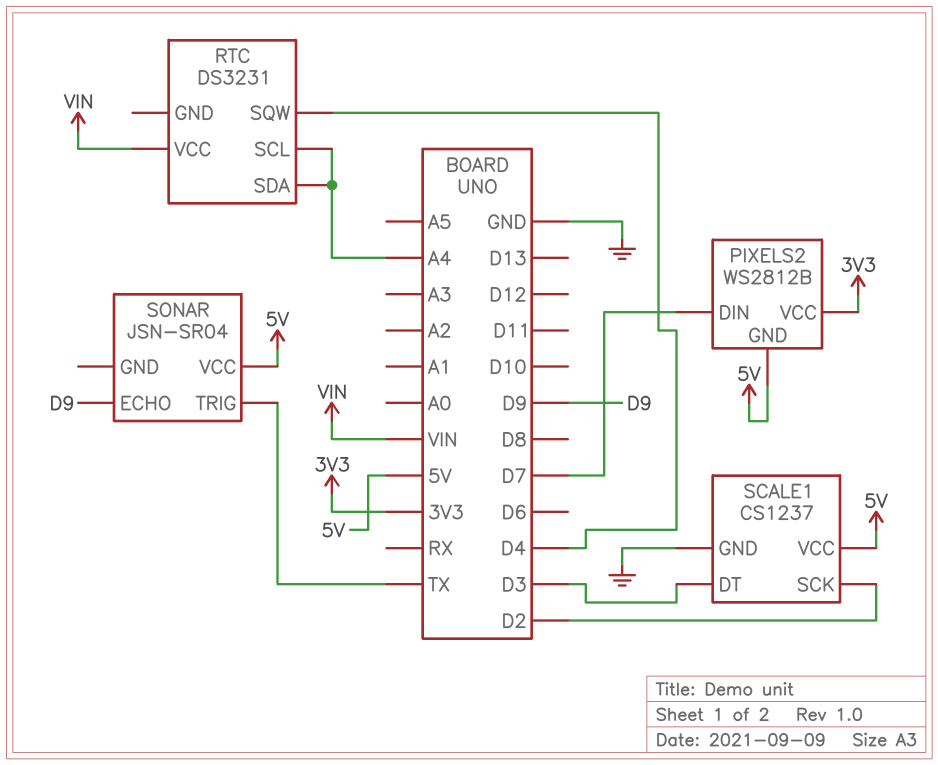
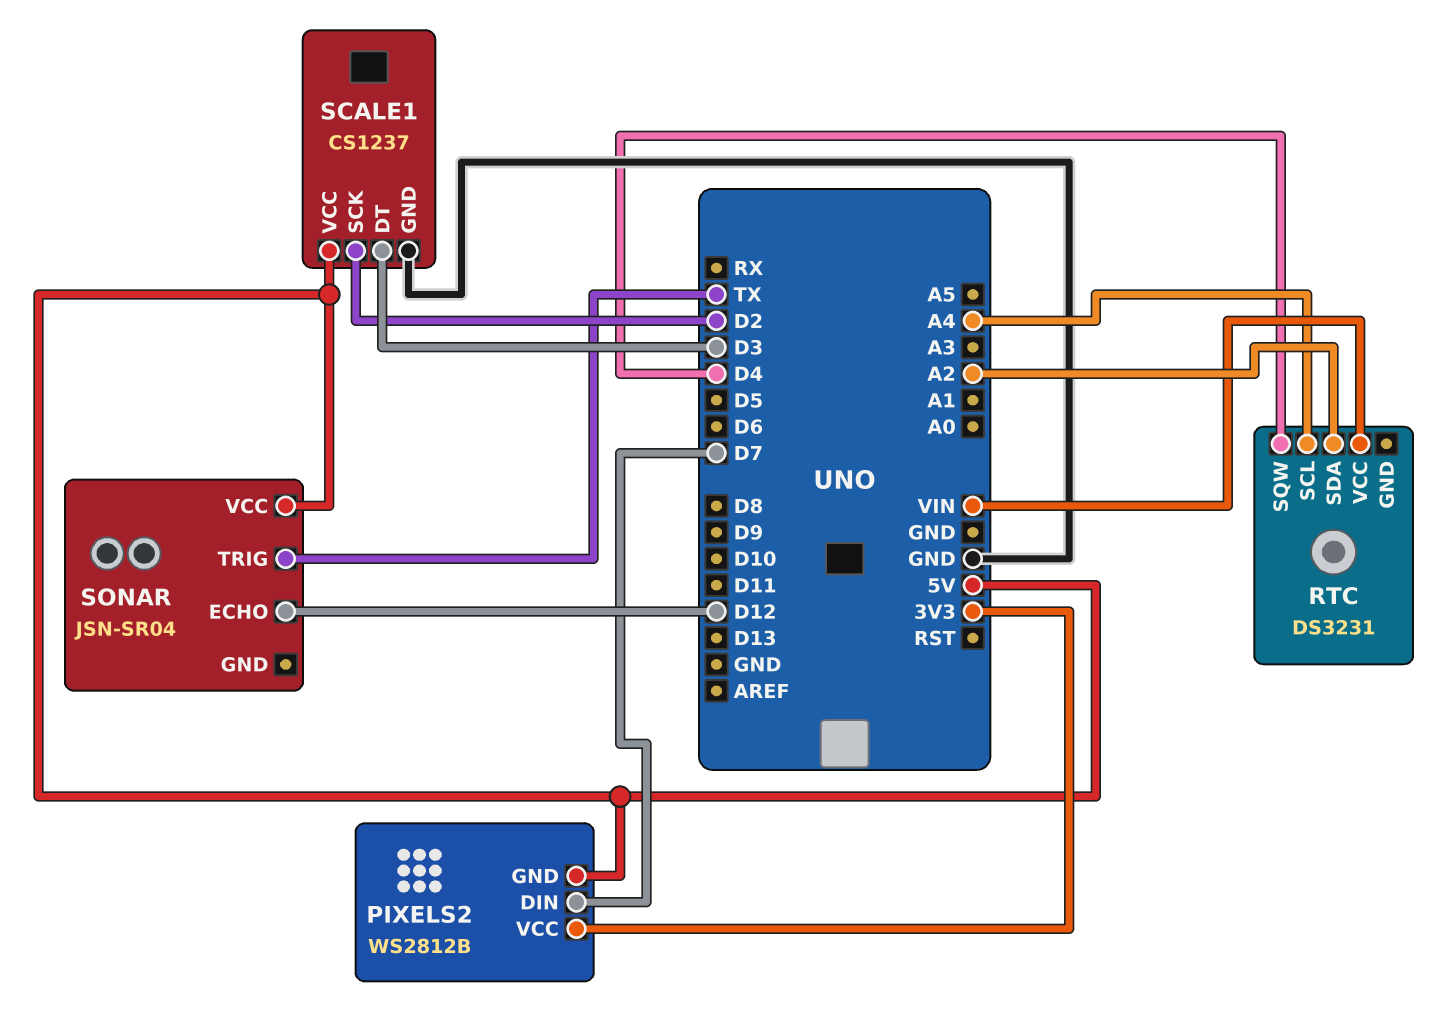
RTC pin SDA: A4 -> A2
SONAR pin ECHO: D9 -> D12

